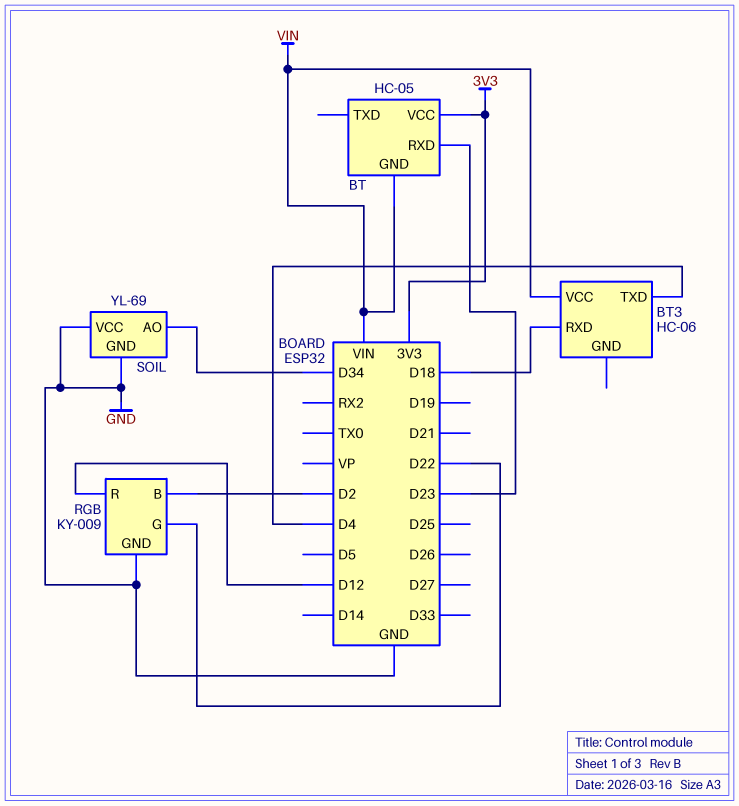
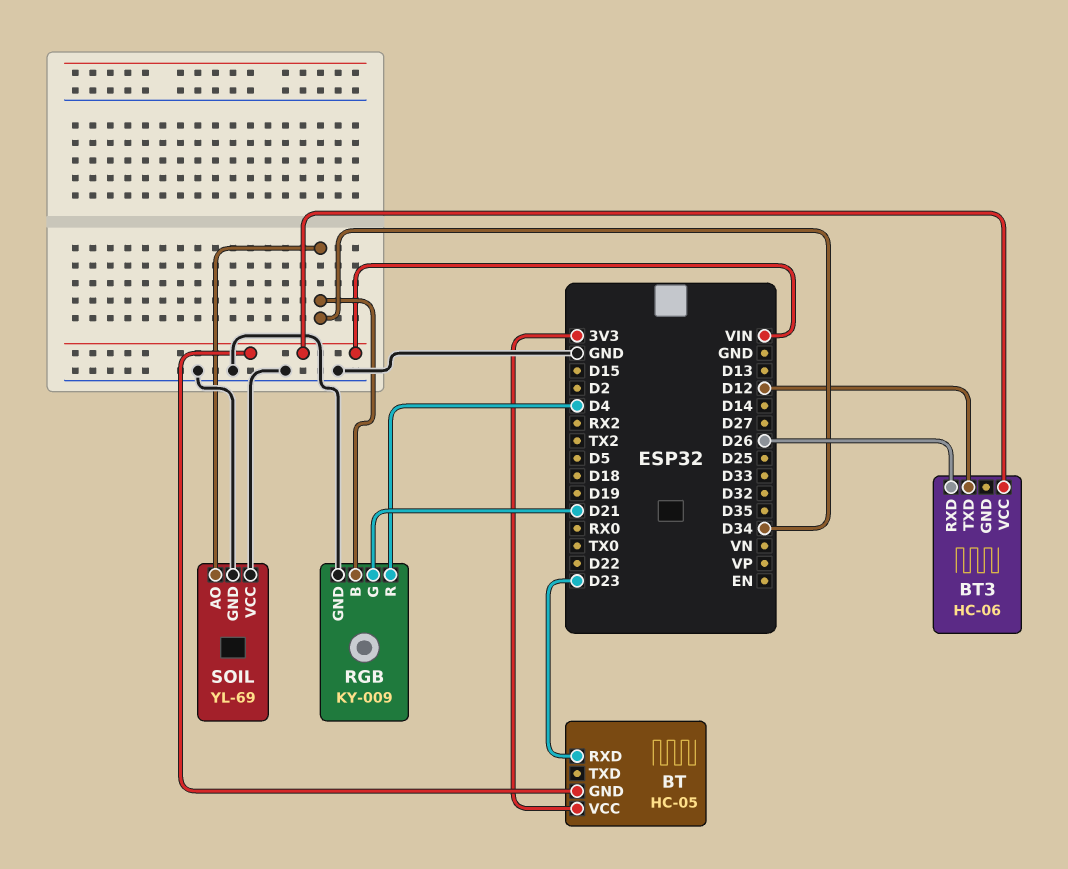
BT3 pin RXD: D18 -> D26
BT3 pin TXD: D4 -> D12
RGB pin B: D2 -> D34
RGB pin G: D22 -> D21
RGB pin R: D12 -> D4

